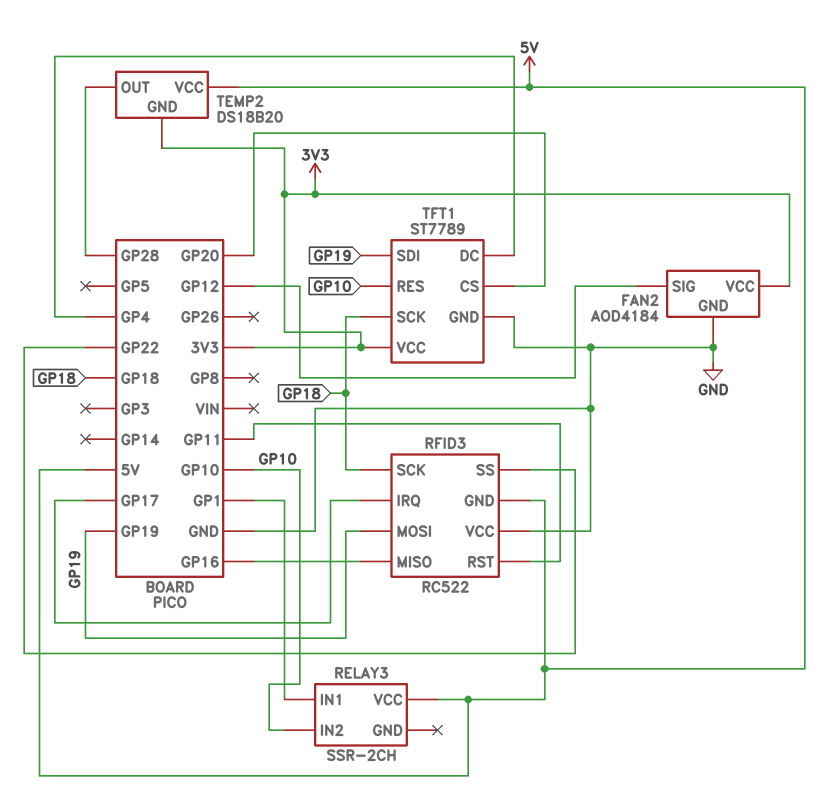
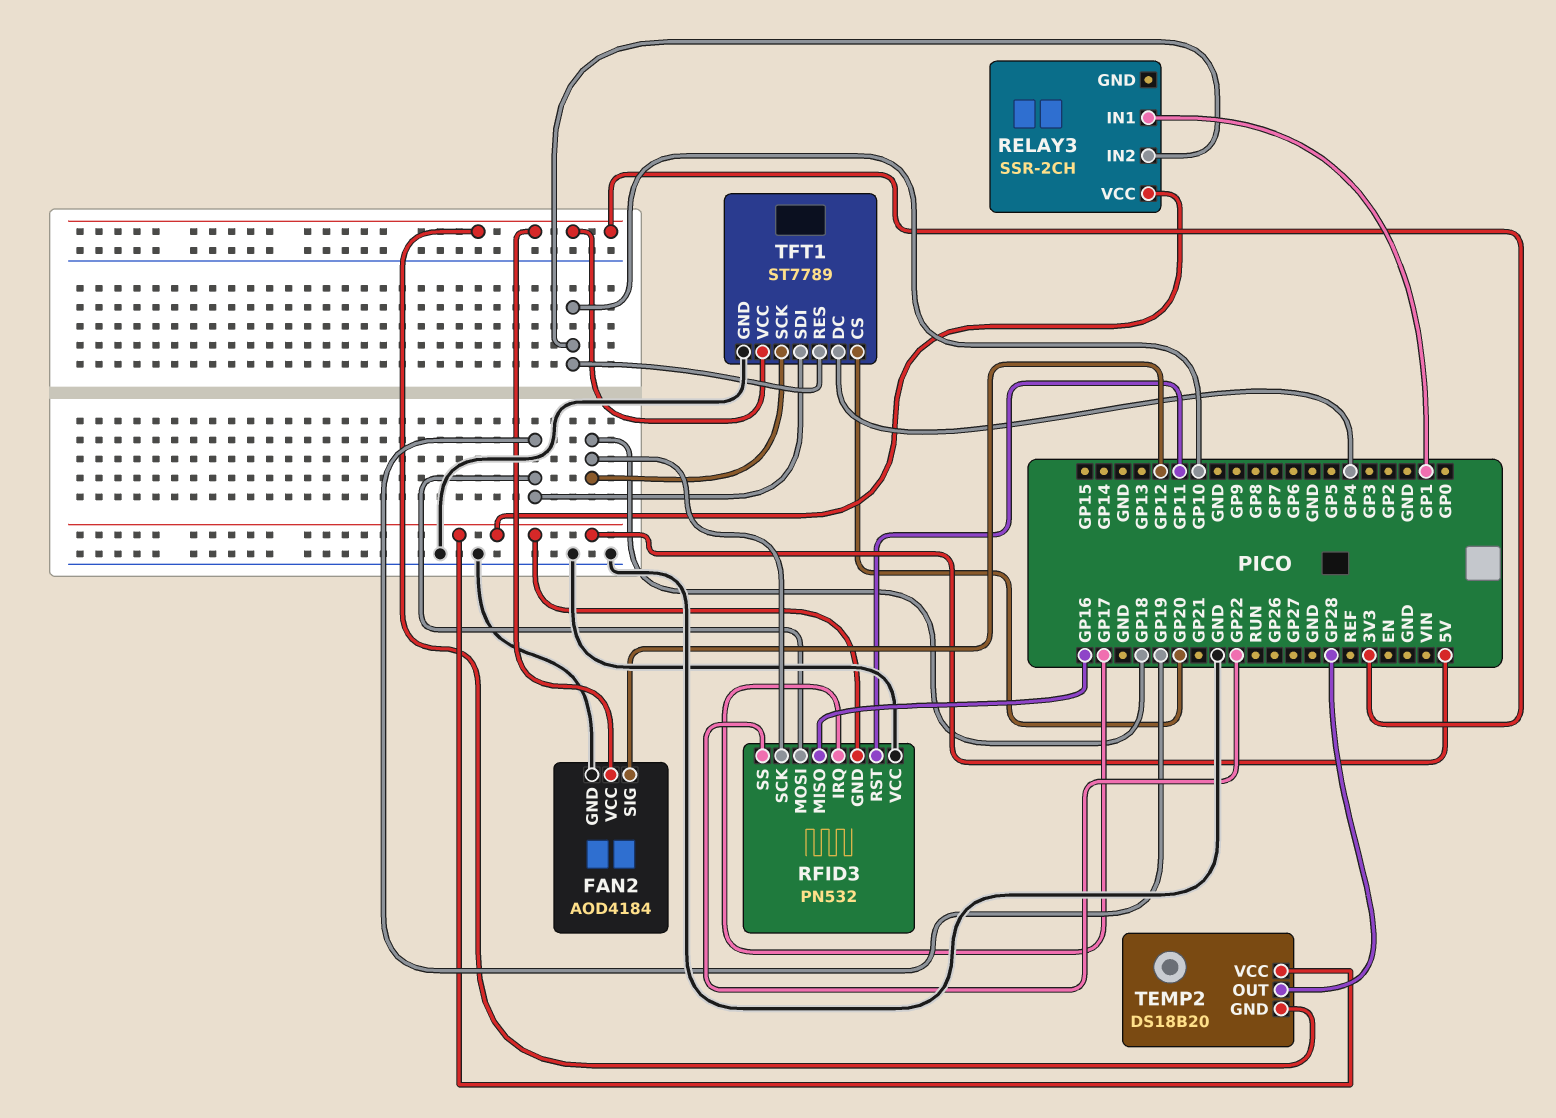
RFID3: RC522 -> PN532

